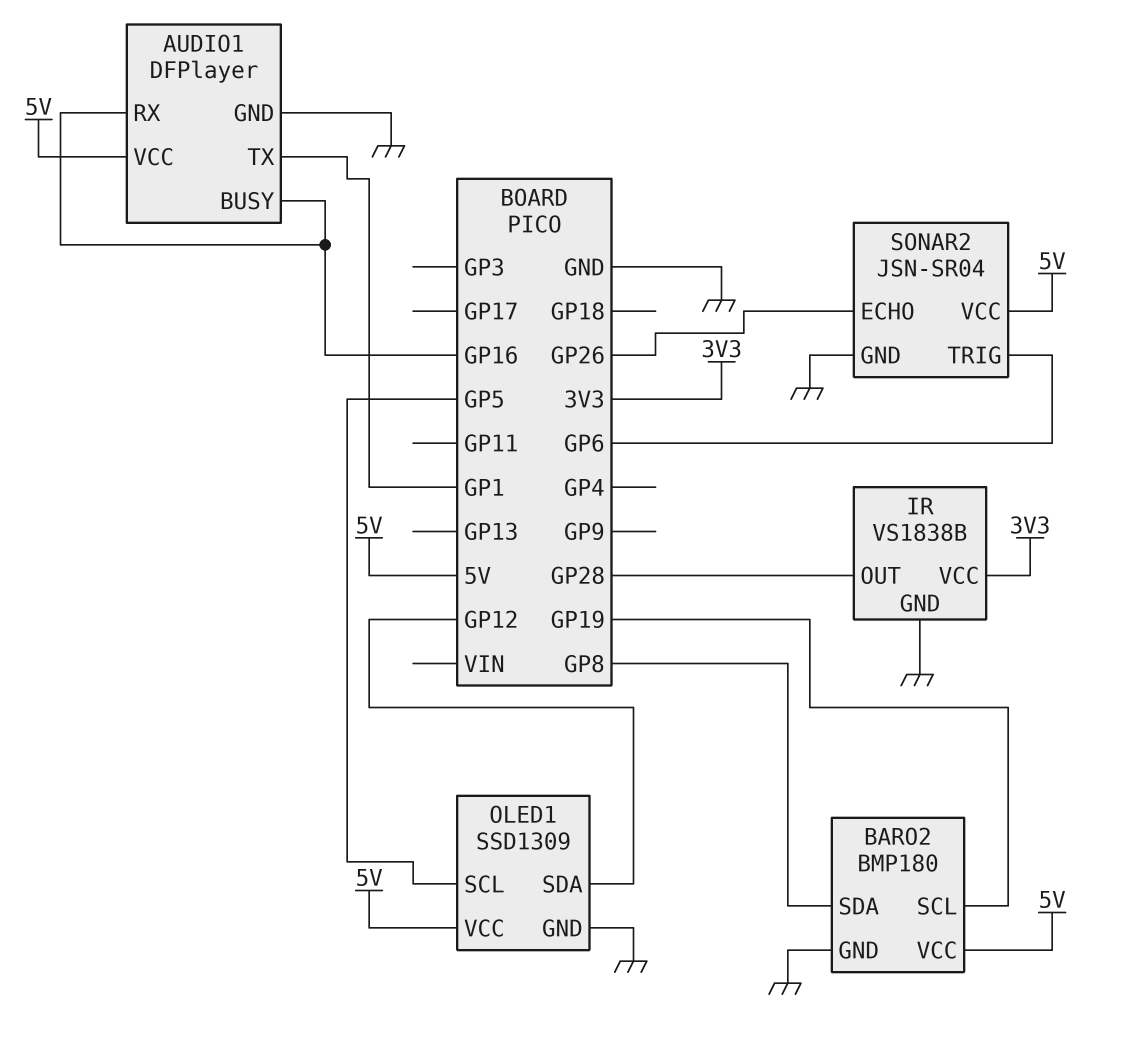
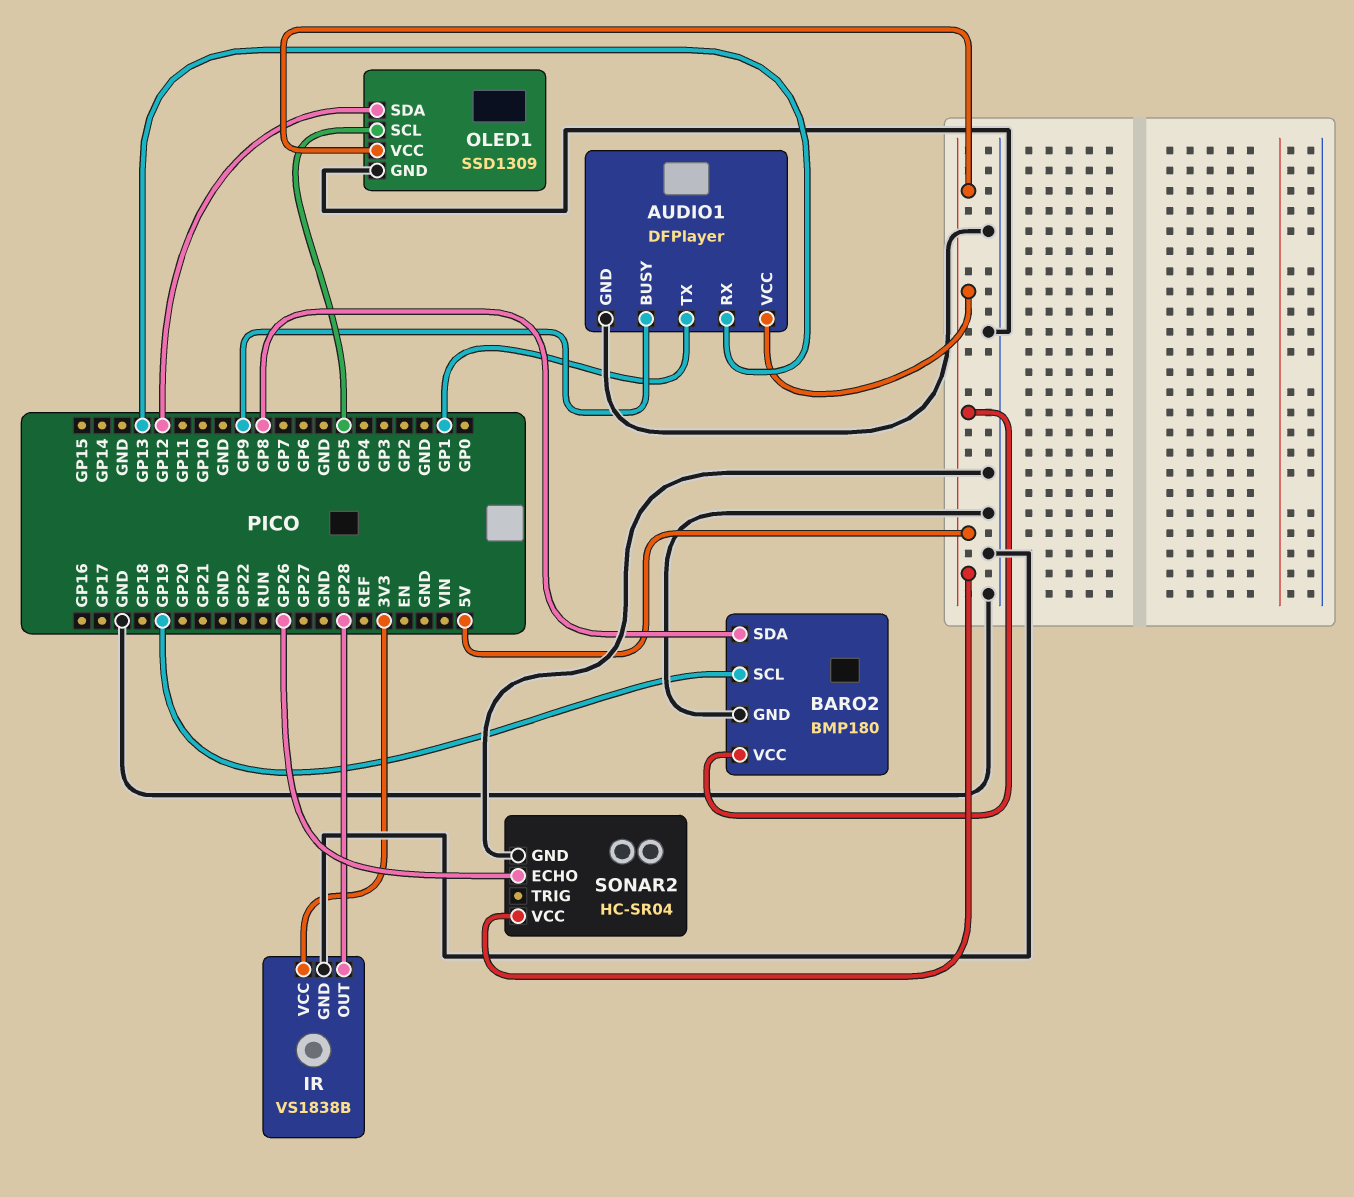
AUDIO1 pin BUSY: GP16 -> GP9
AUDIO1 pin RX: GP16 -> GP13
SONAR2: JSN-SR04 -> HC-SR04
SONAR2 pin TRIG: GP6 -> none

